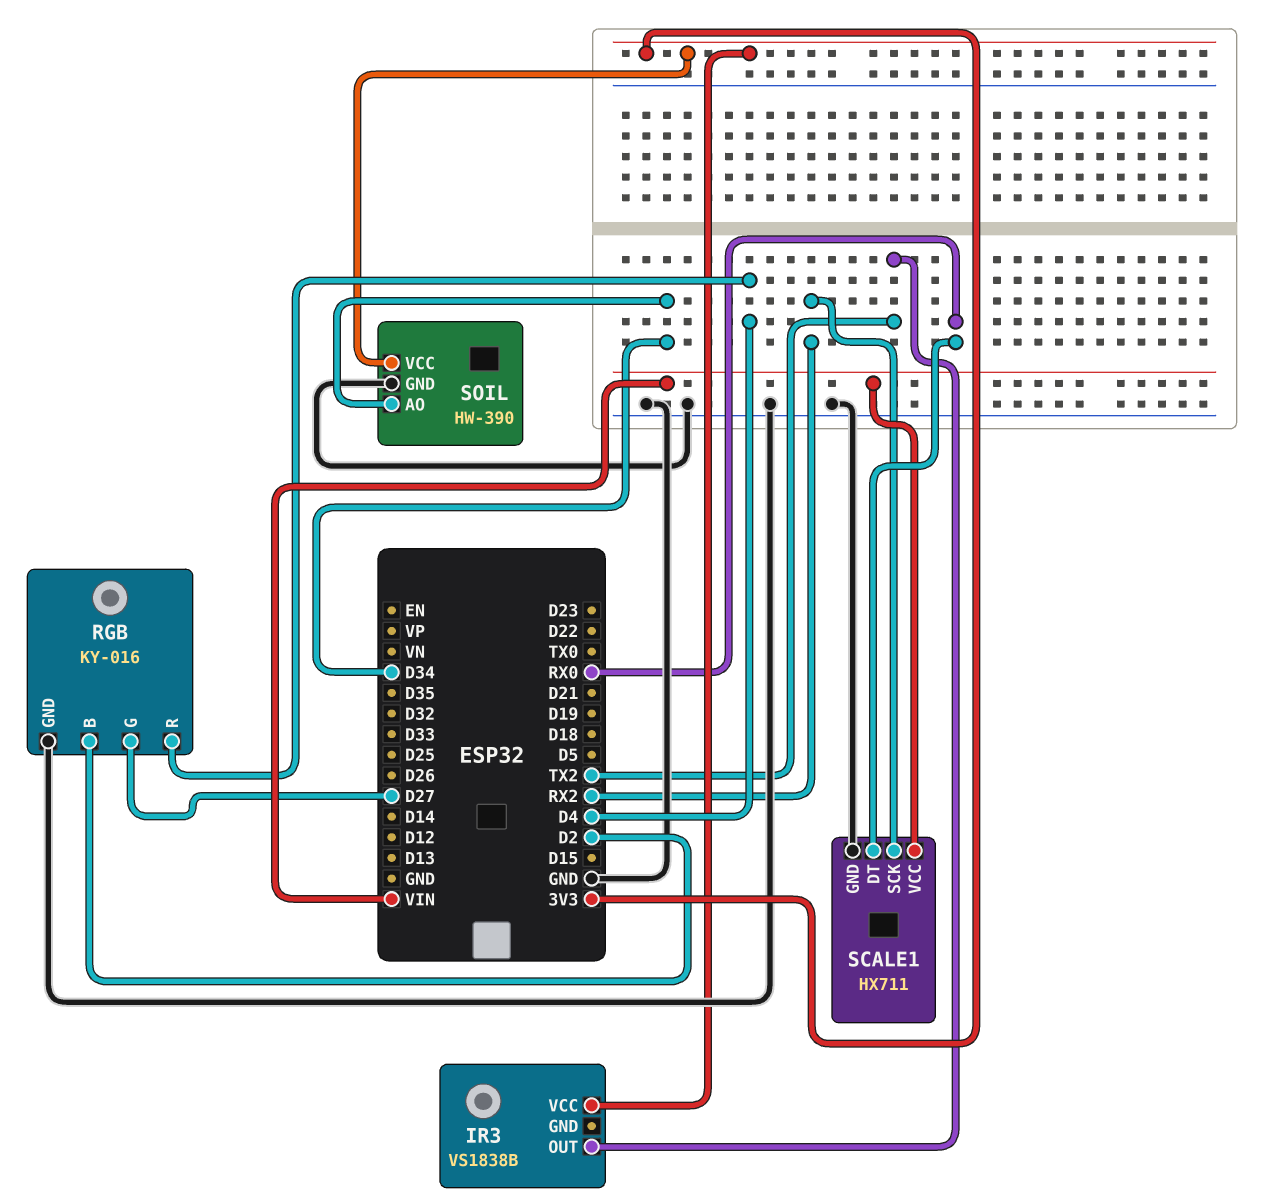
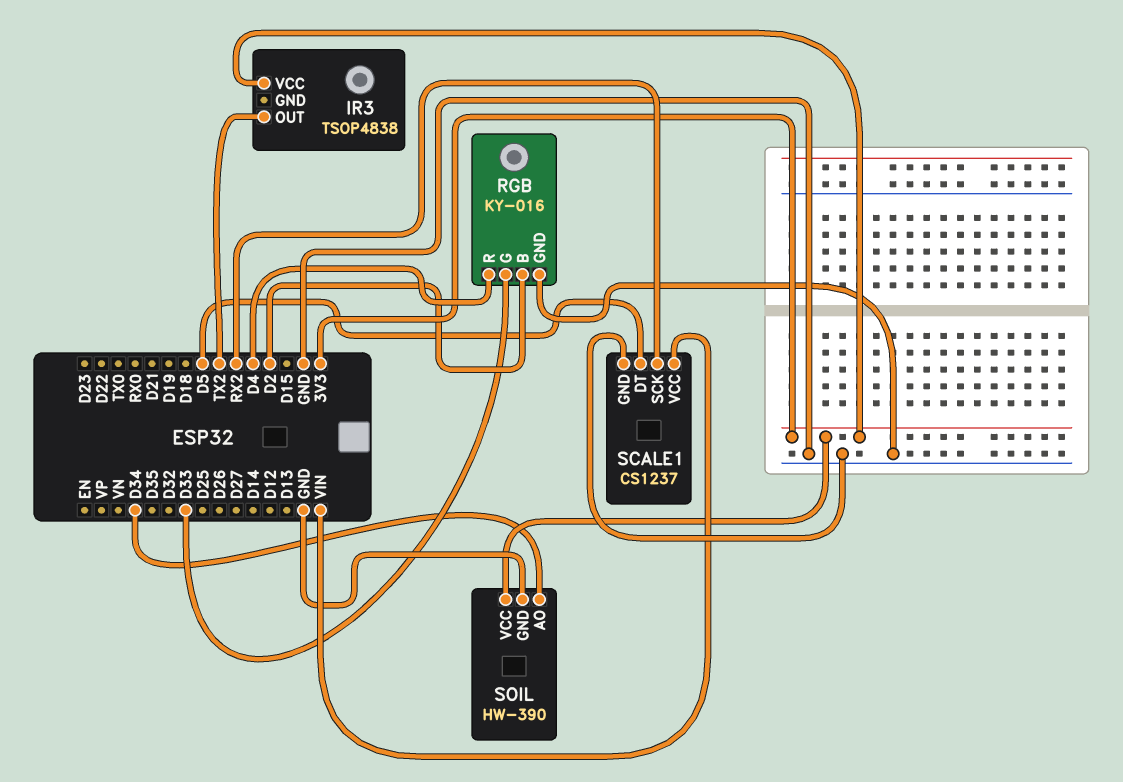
IR3: VS1838B -> TSOP4838
RGB pin G: D27 -> D33
SCALE1: HX711 -> CS1237
SCALE1 pin DT: RX0 -> D5

